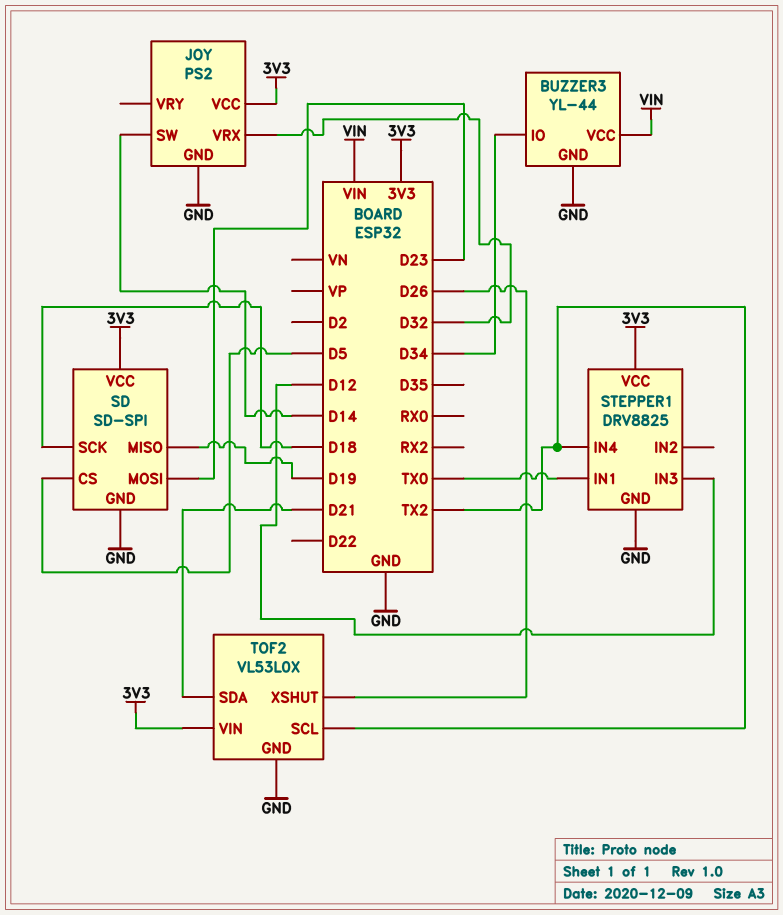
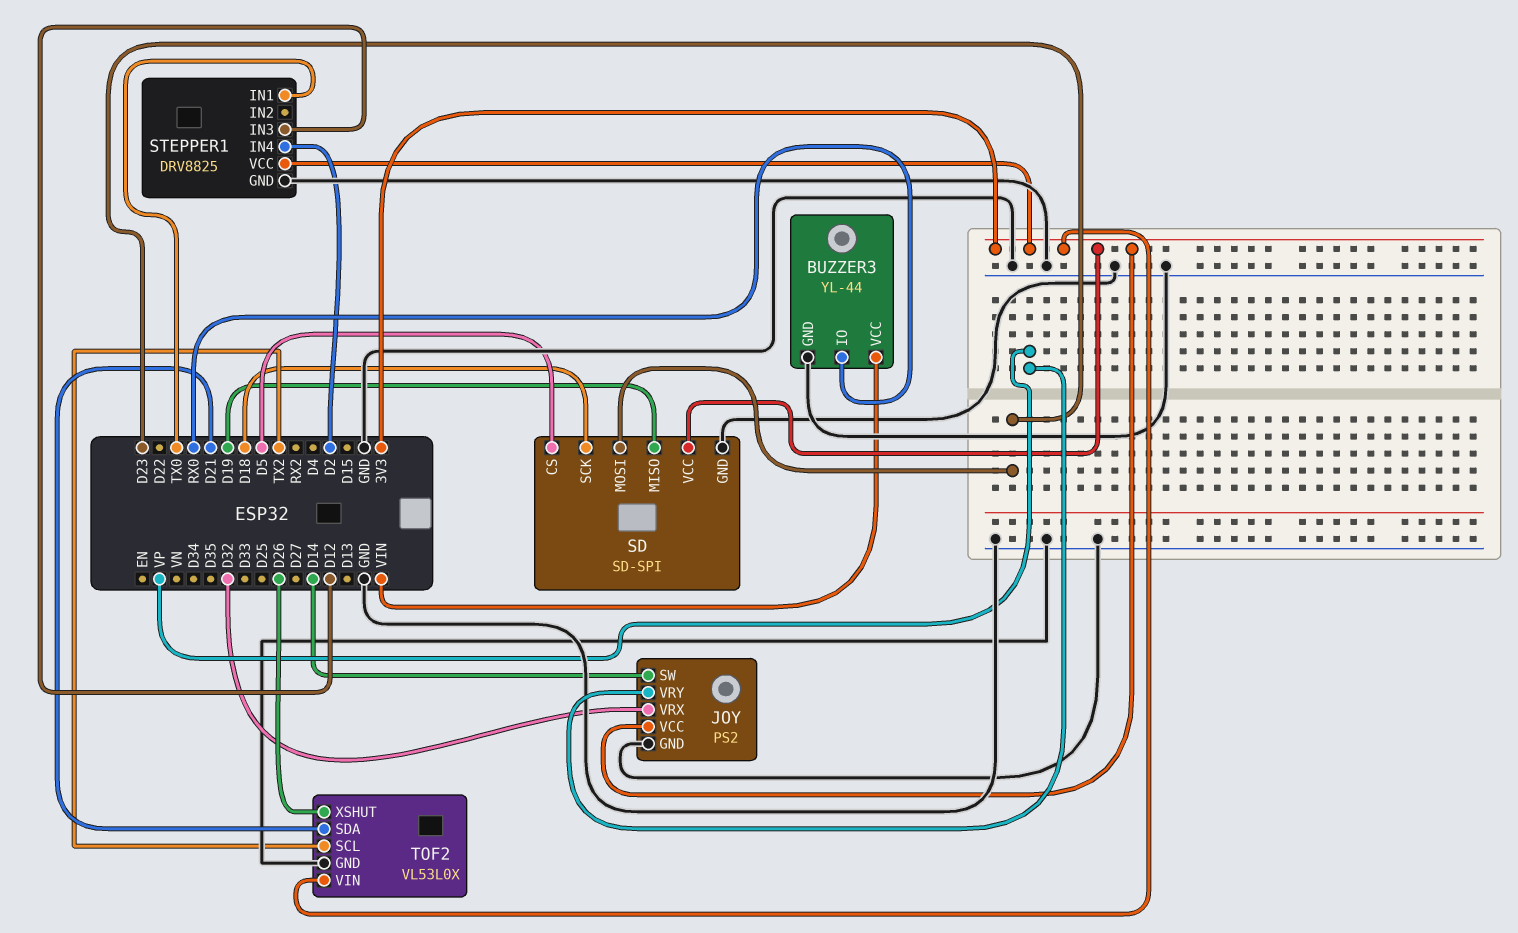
BUZZER3 pin IO: D34 -> RX0
JOY pin VRY: none -> VP
STEPPER1 pin IN4: TX2 -> D2

